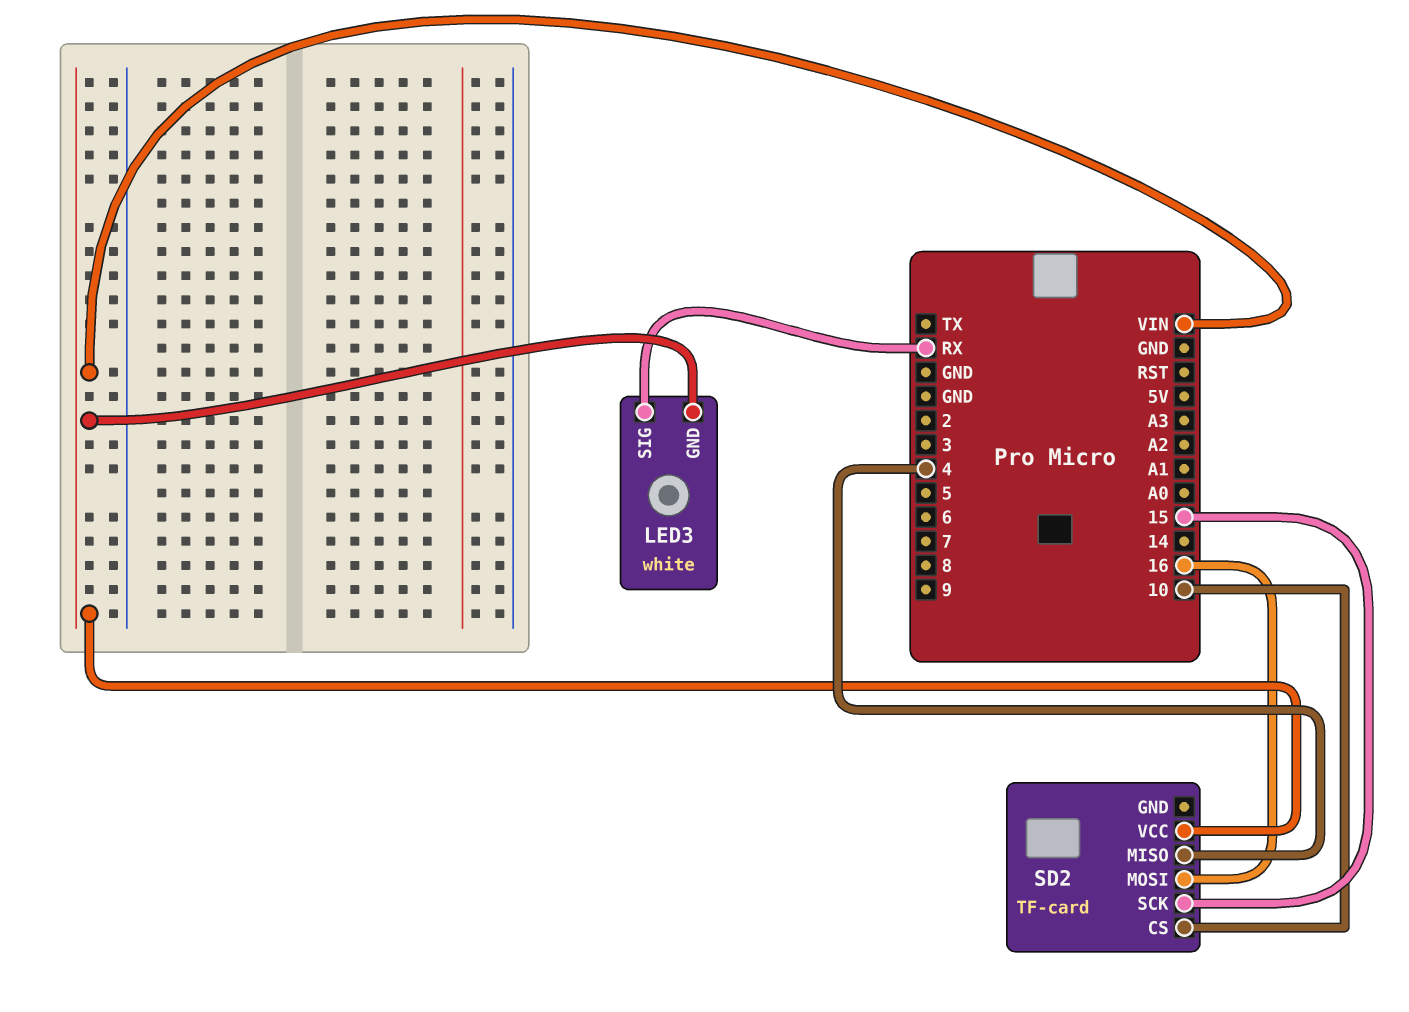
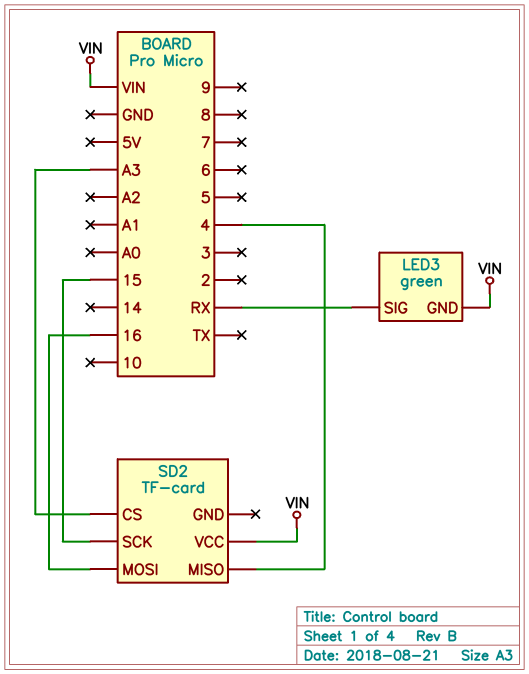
LED3: white -> green
SD2 pin CS: 10 -> A3

